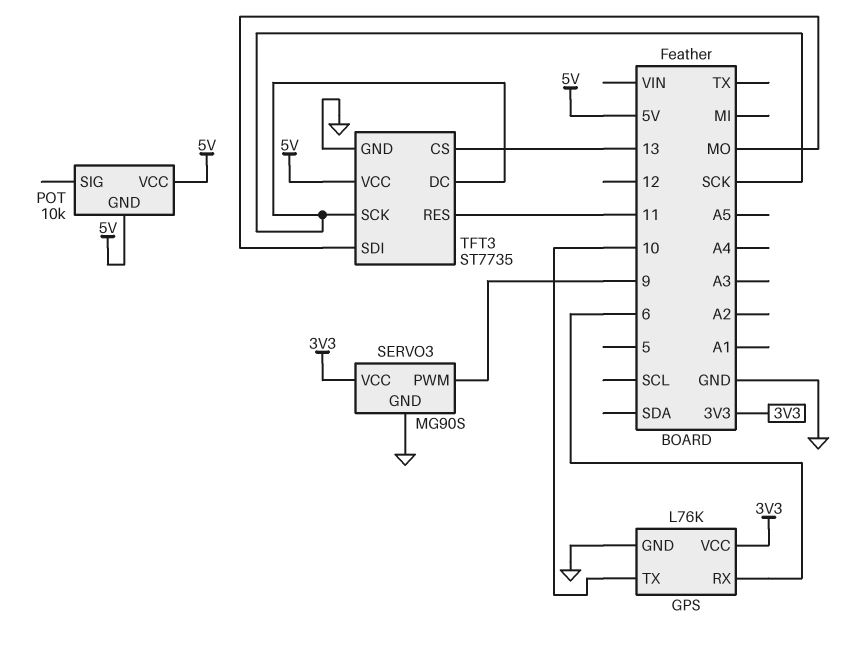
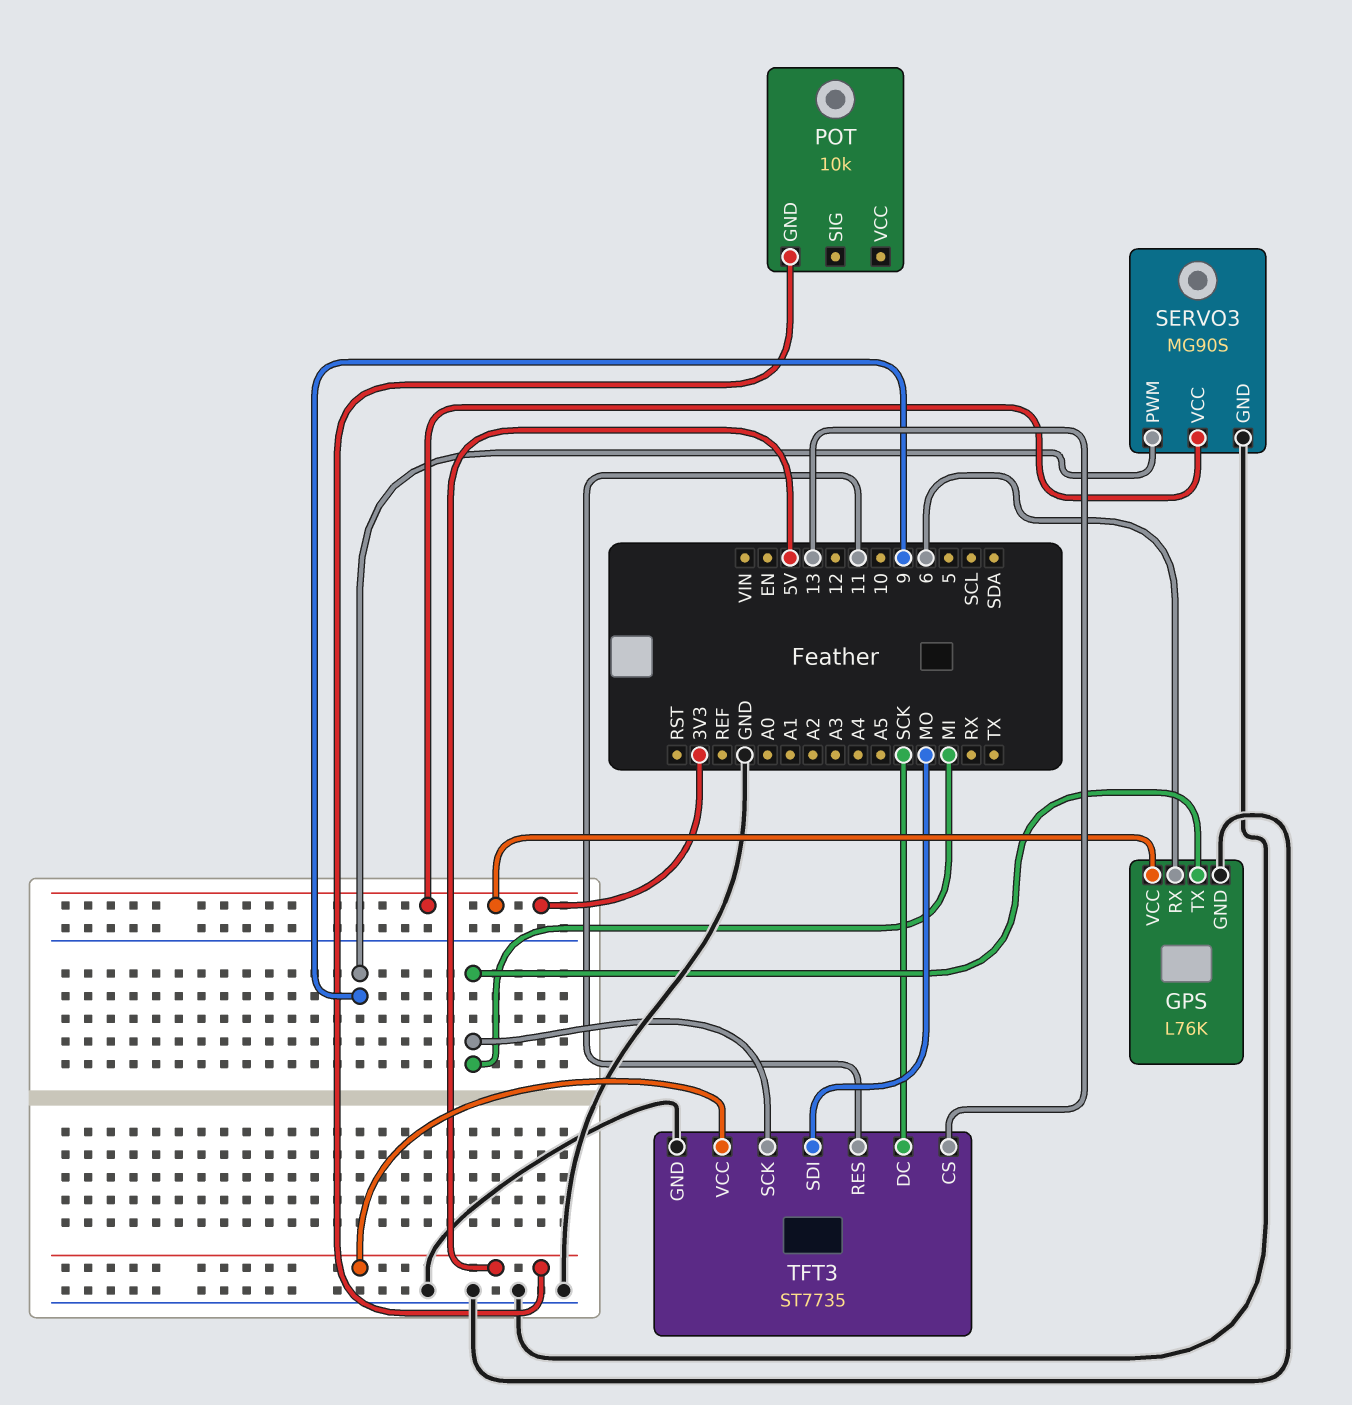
GPS pin TX: 10 -> MI
POT pin VCC: 5V -> none
TFT3 pin SCK: SCK -> MI

